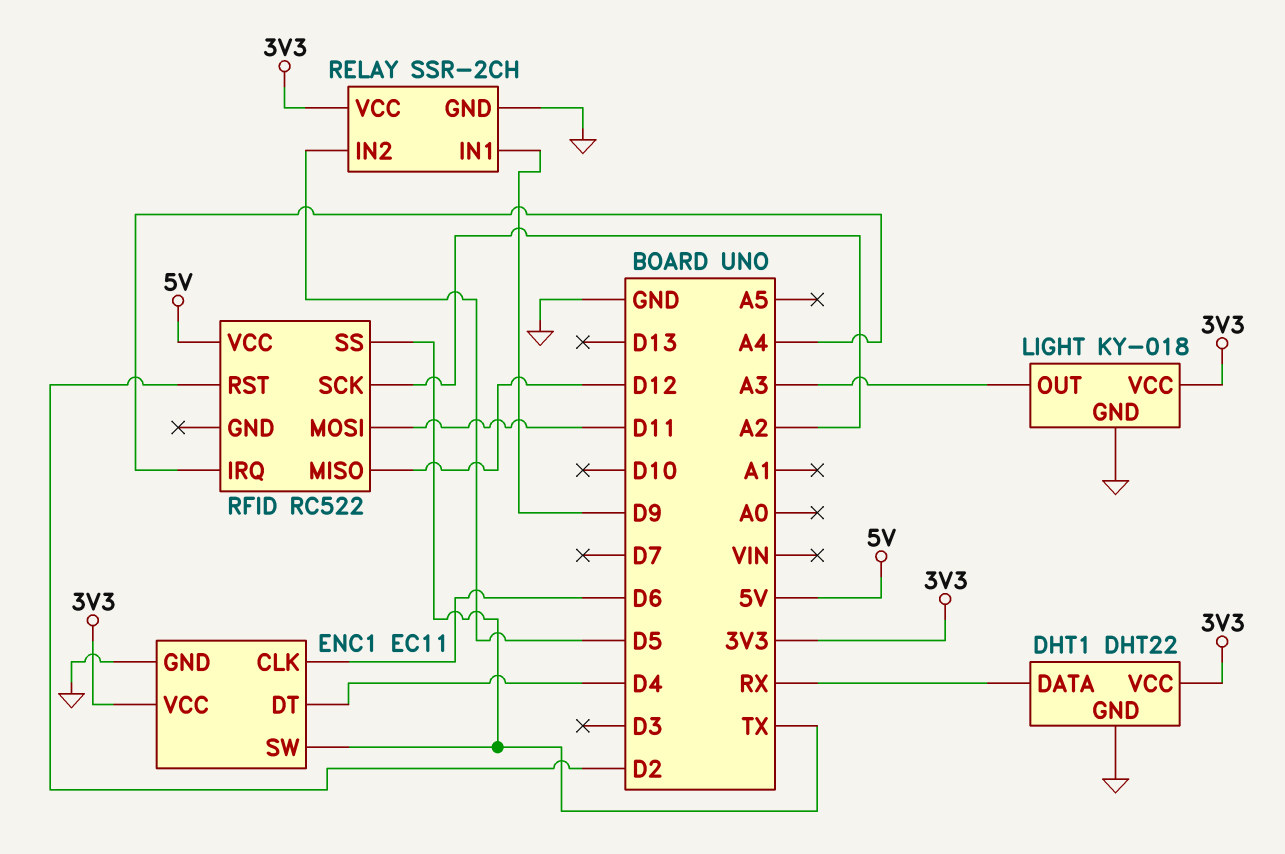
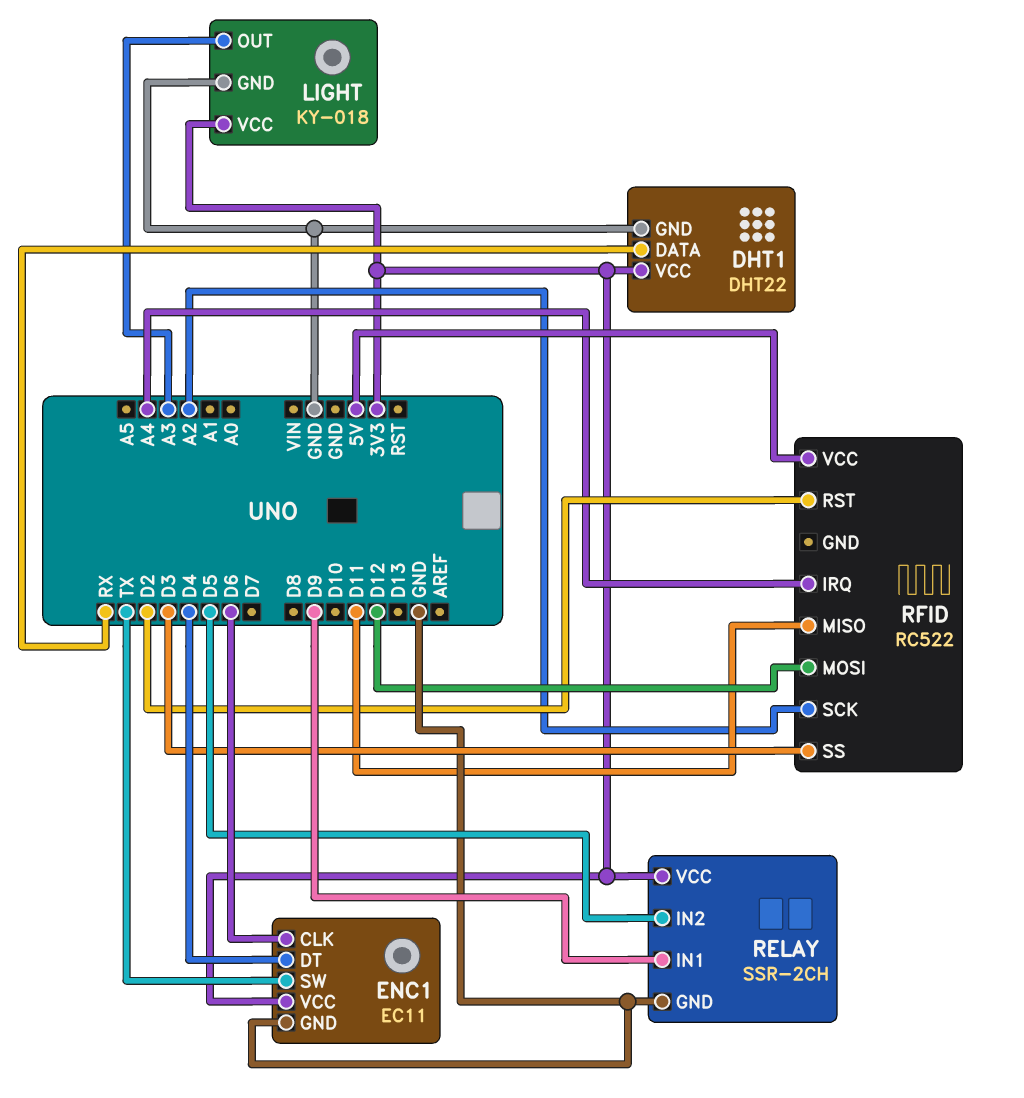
RFID pin MISO: D12 -> D11
RFID pin MOSI: D11 -> D12
RFID pin SS: TX -> D3

